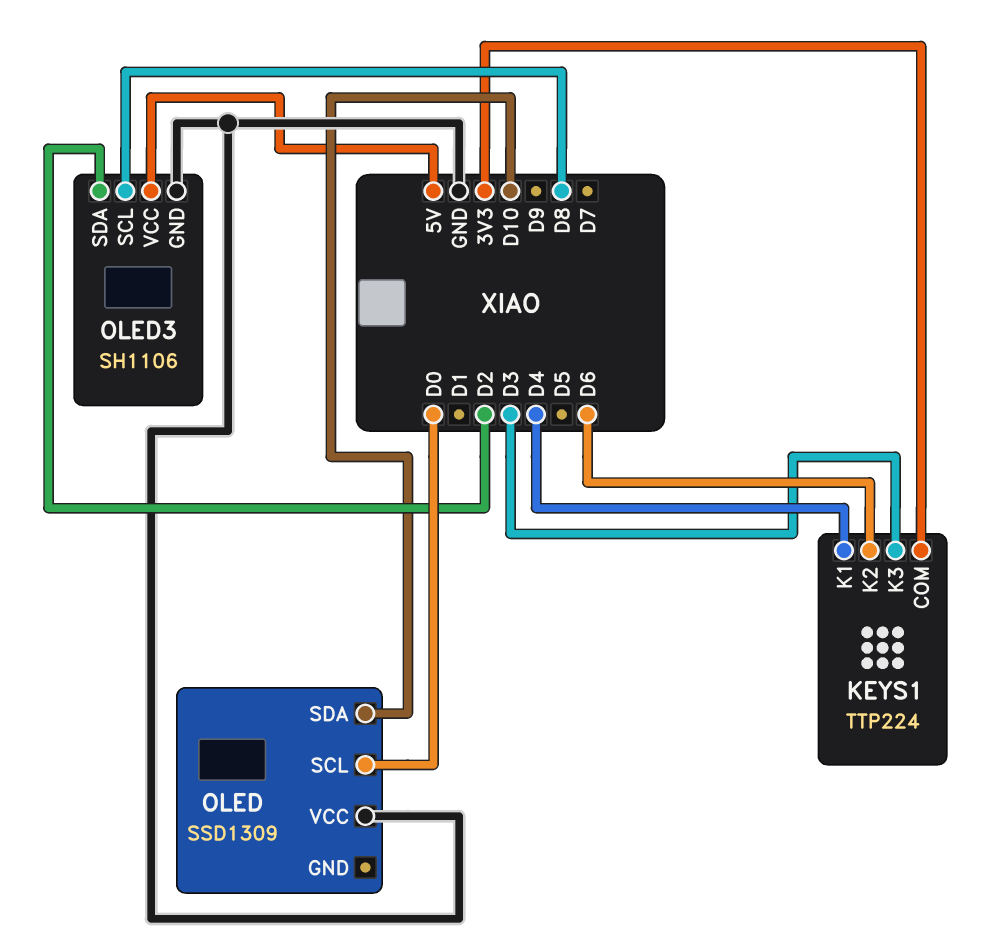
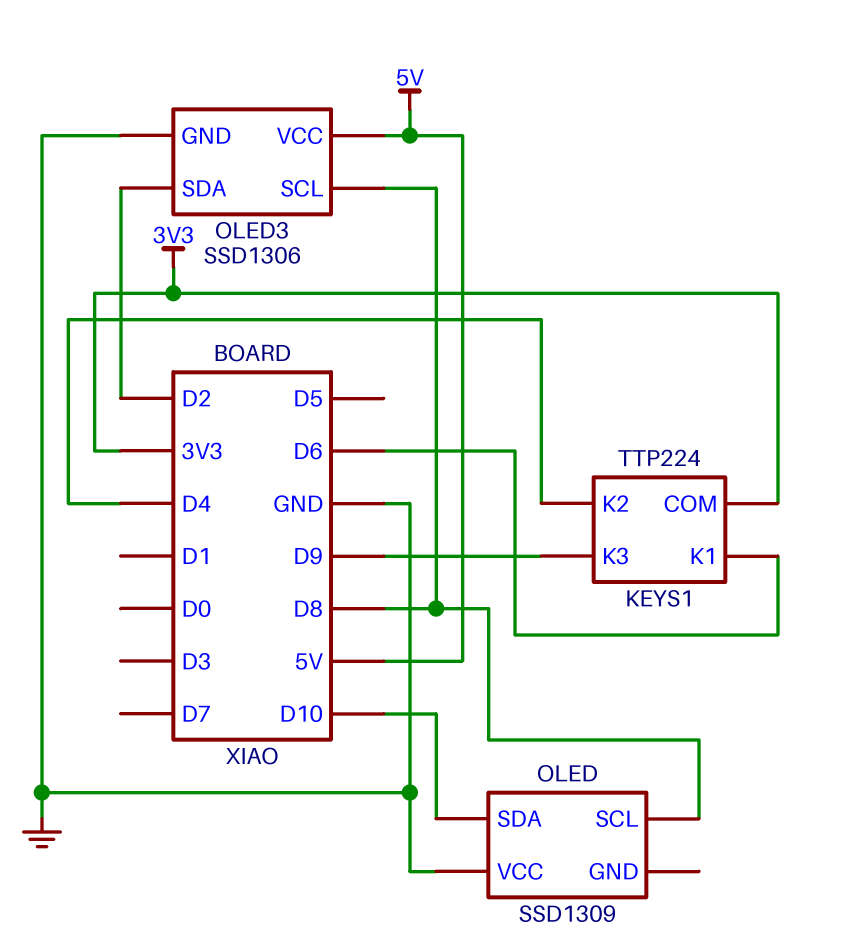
KEYS1 pin K1: D4 -> D6
KEYS1 pin K2: D6 -> D4
KEYS1 pin K3: D3 -> D9
OLED pin SCL: D0 -> D8
OLED3: SH1106 -> SSD1306

